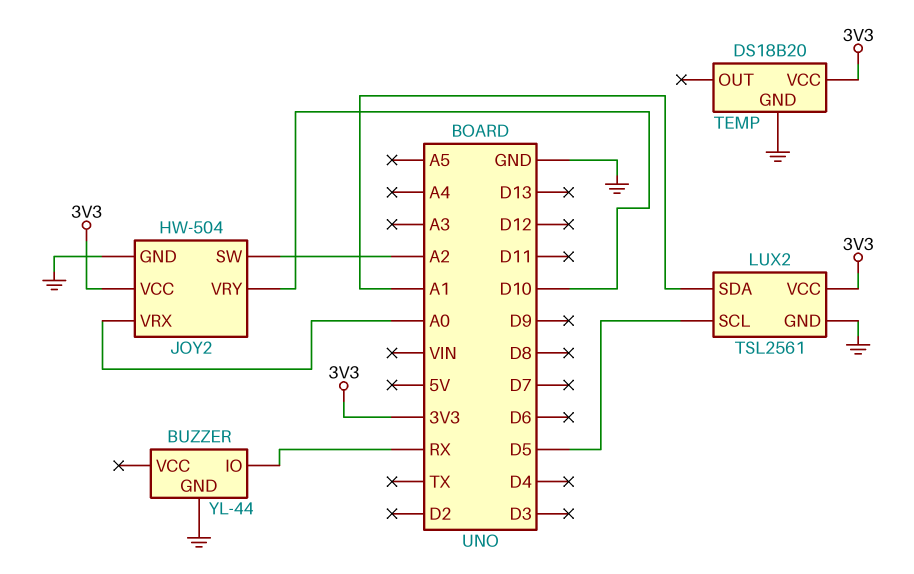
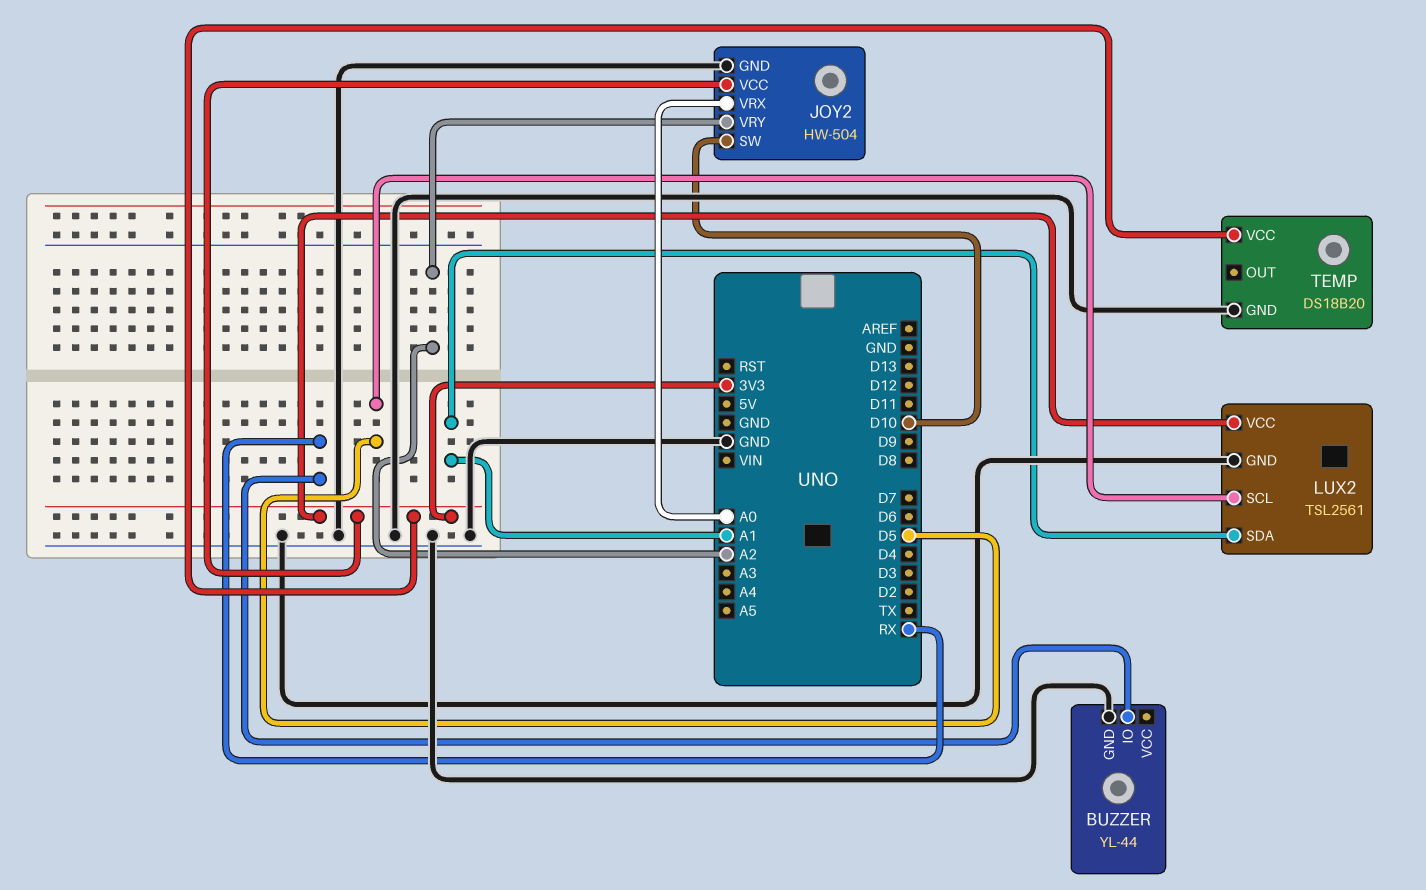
JOY2 pin SW: A2 -> D10
JOY2 pin VRY: D10 -> A2

